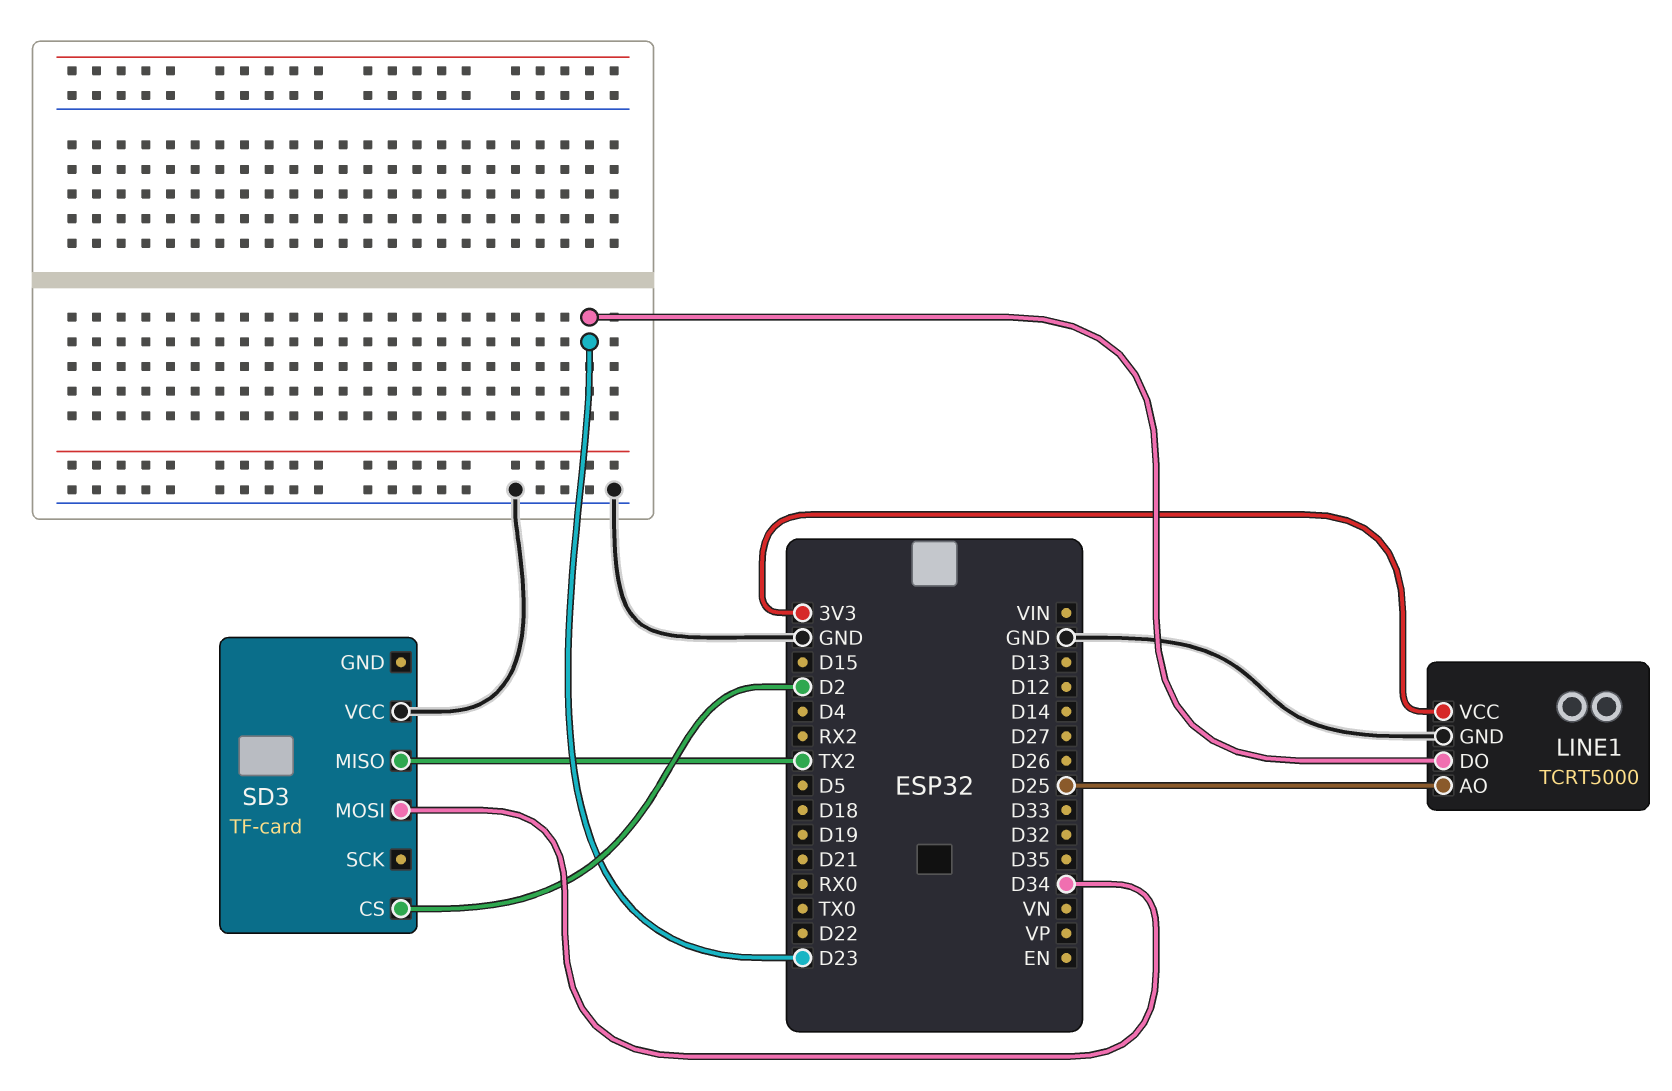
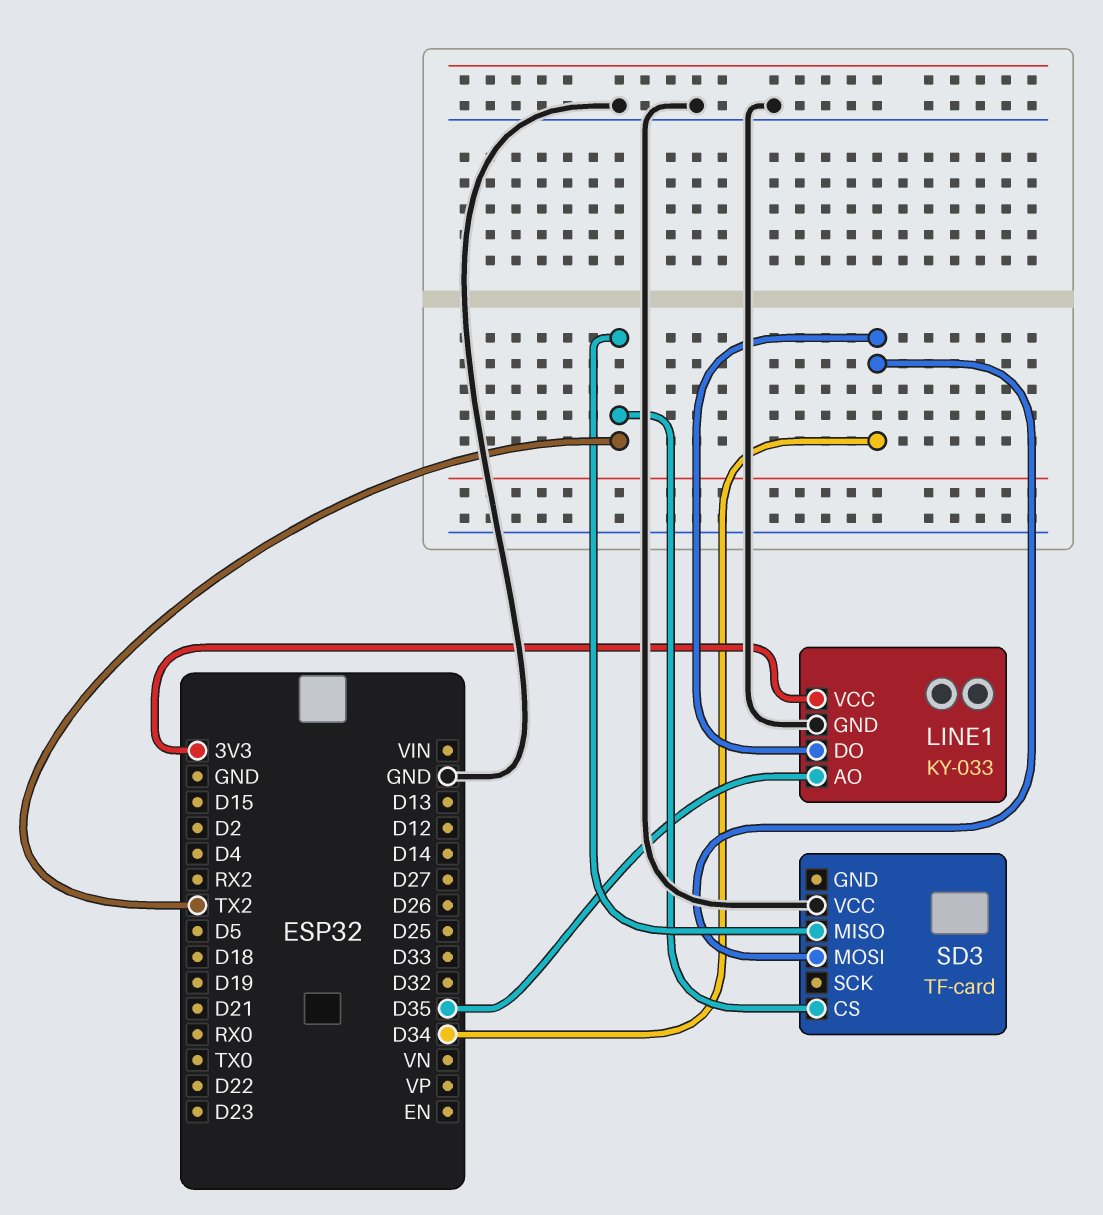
LINE1: TCRT5000 -> KY-033
LINE1 pin AO: D25 -> D35
LINE1 pin DO: D23 -> D34
SD3 pin CS: D2 -> TX2

